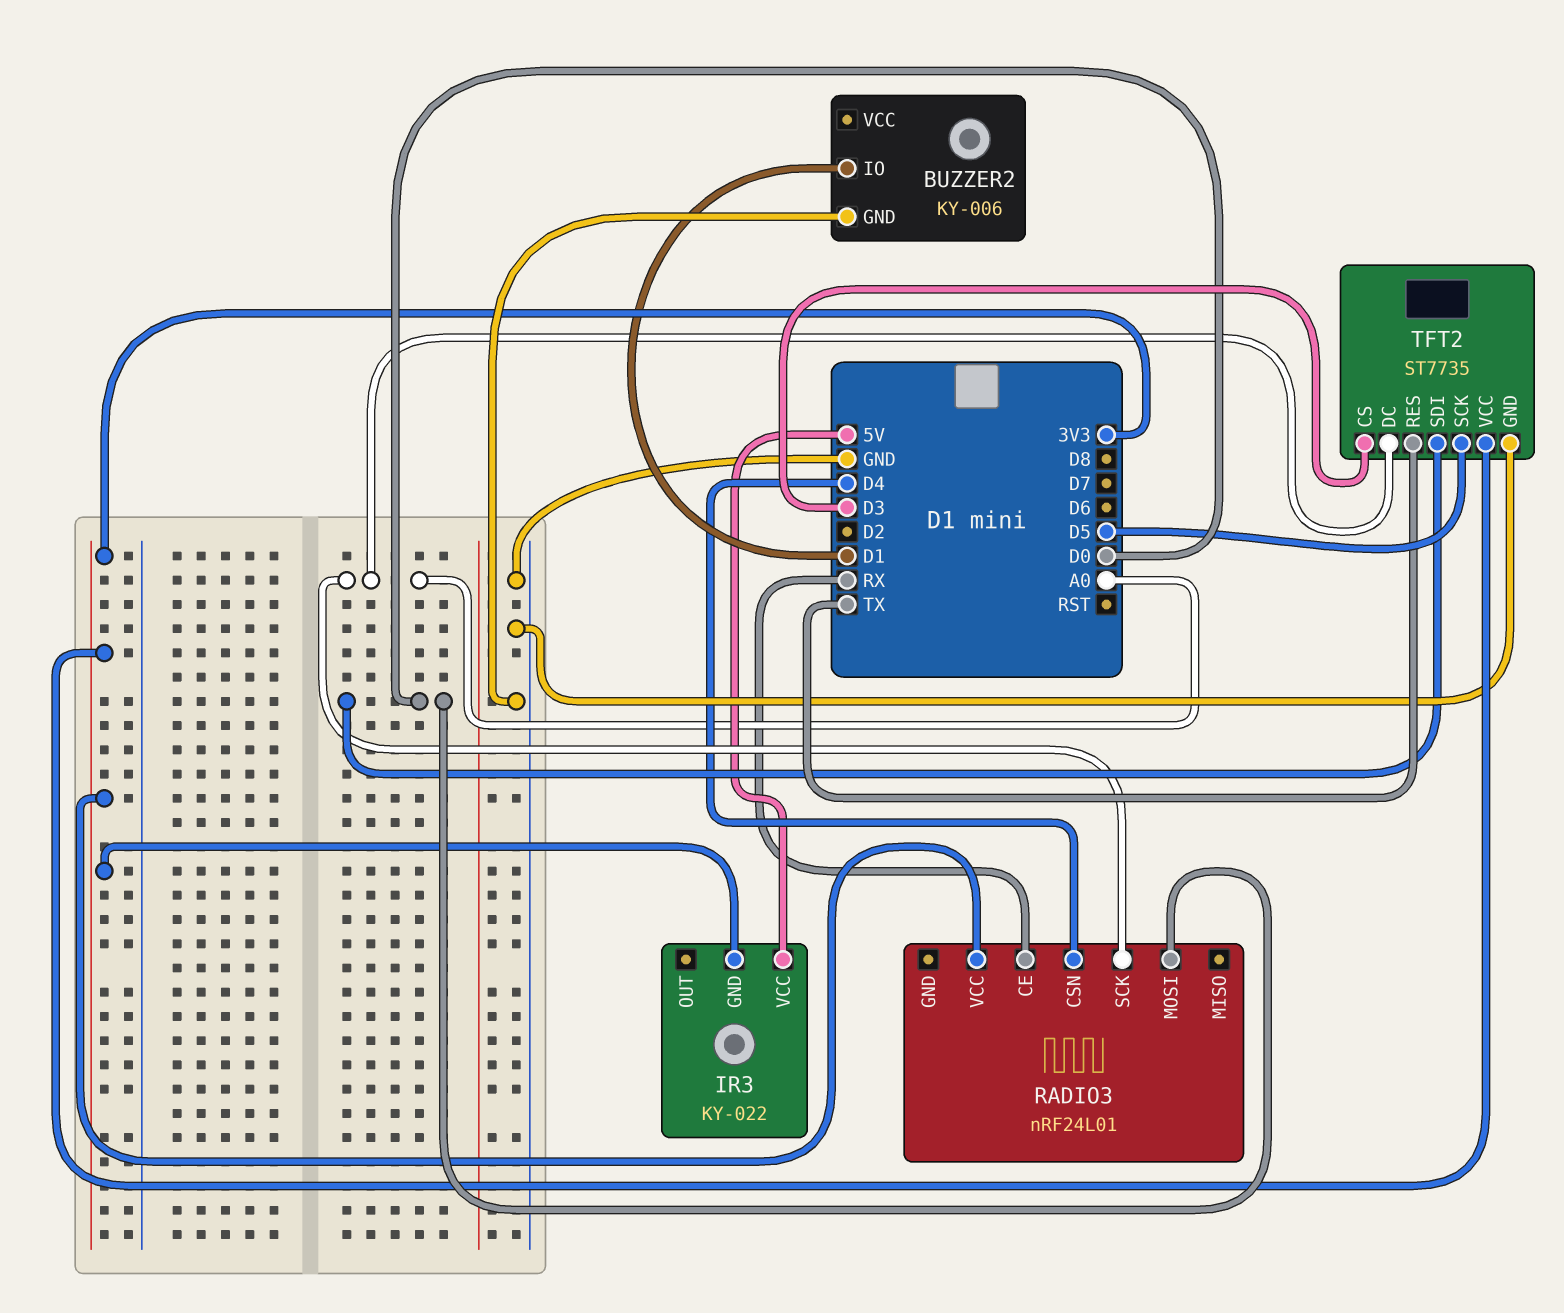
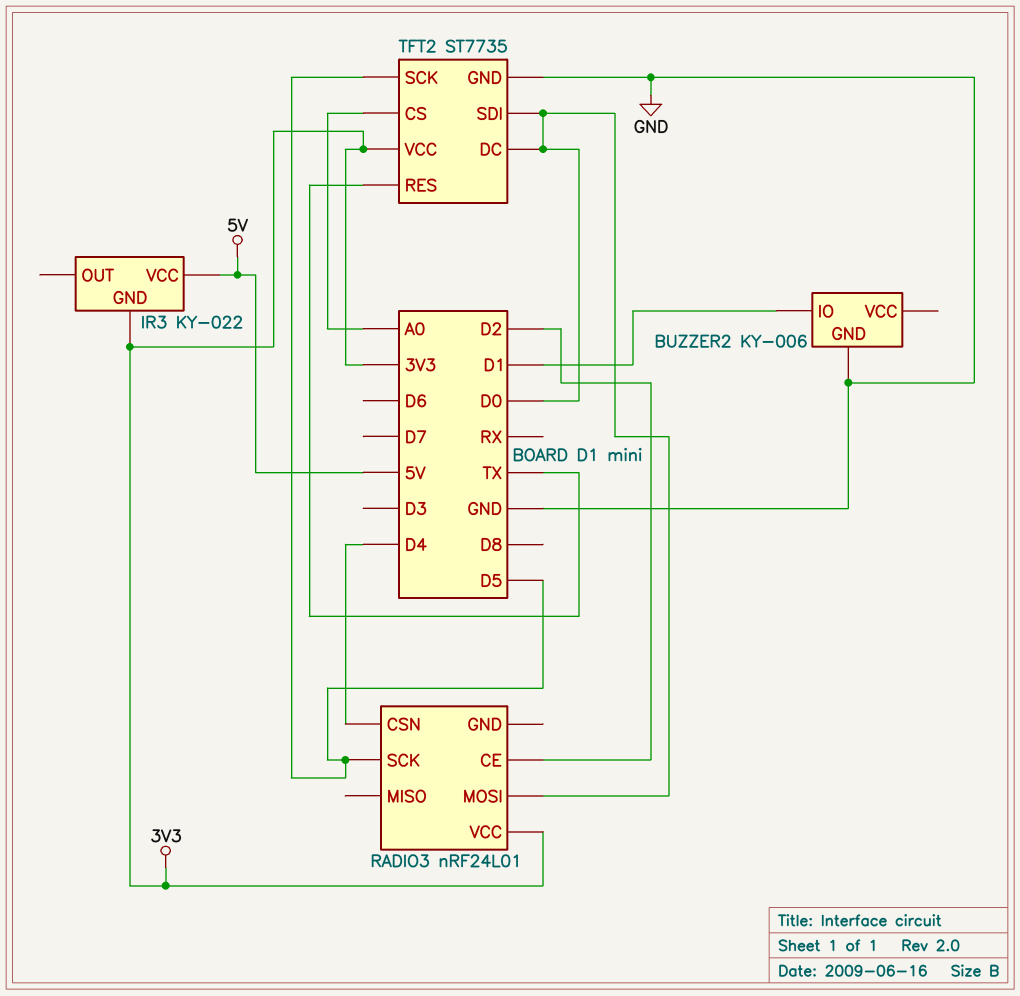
RADIO3 pin CE: RX -> D2
RADIO3 pin SCK: A0 -> D5
TFT2 pin CS: D3 -> A0
TFT2 pin DC: A0 -> D0

